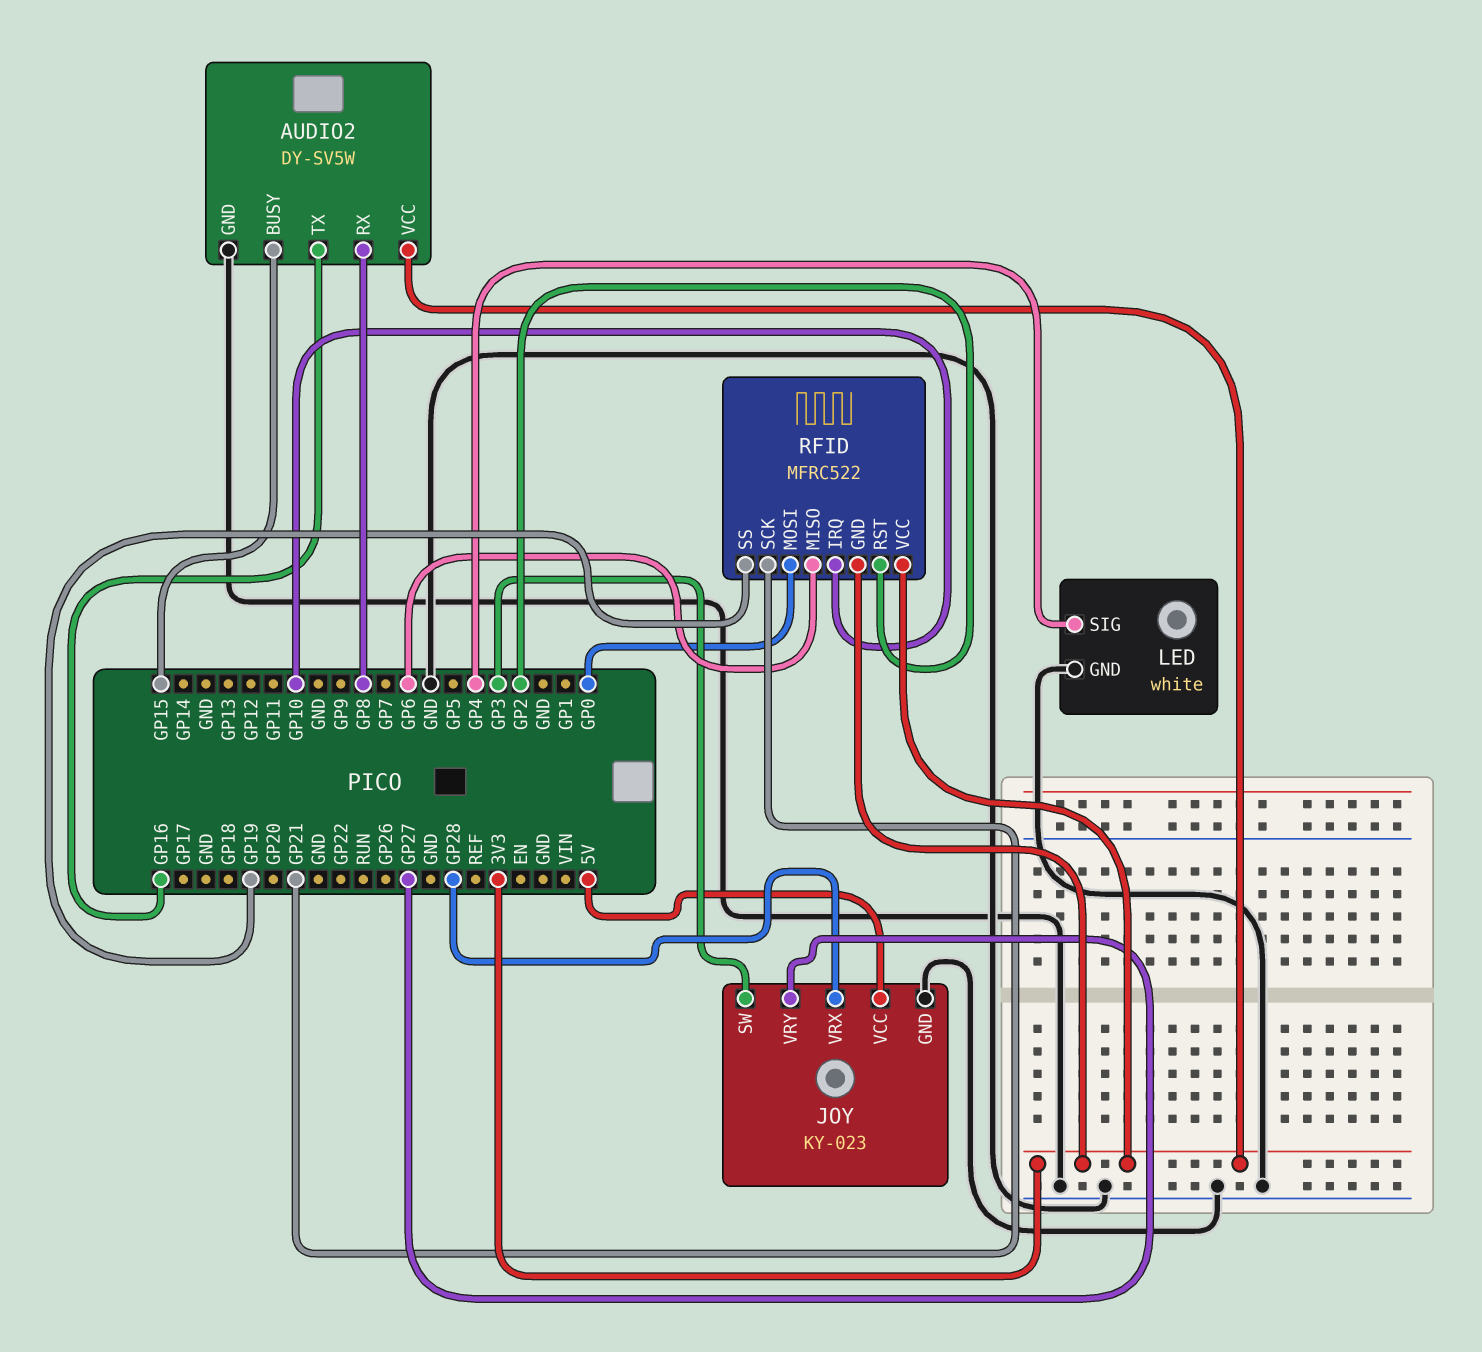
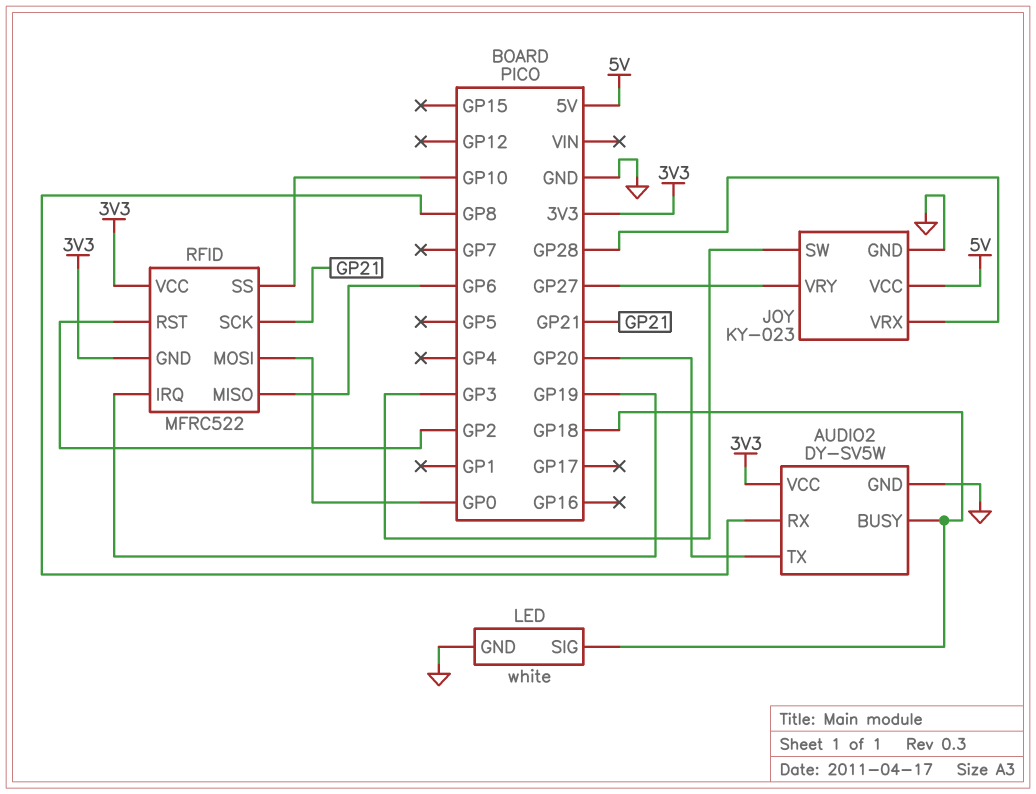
AUDIO2 pin BUSY: GP15 -> GP18
AUDIO2 pin TX: GP16 -> GP20
LED pin SIG: GP4 -> GP18
RFID pin IRQ: GP10 -> GP19
RFID pin SS: GP19 -> GP10

